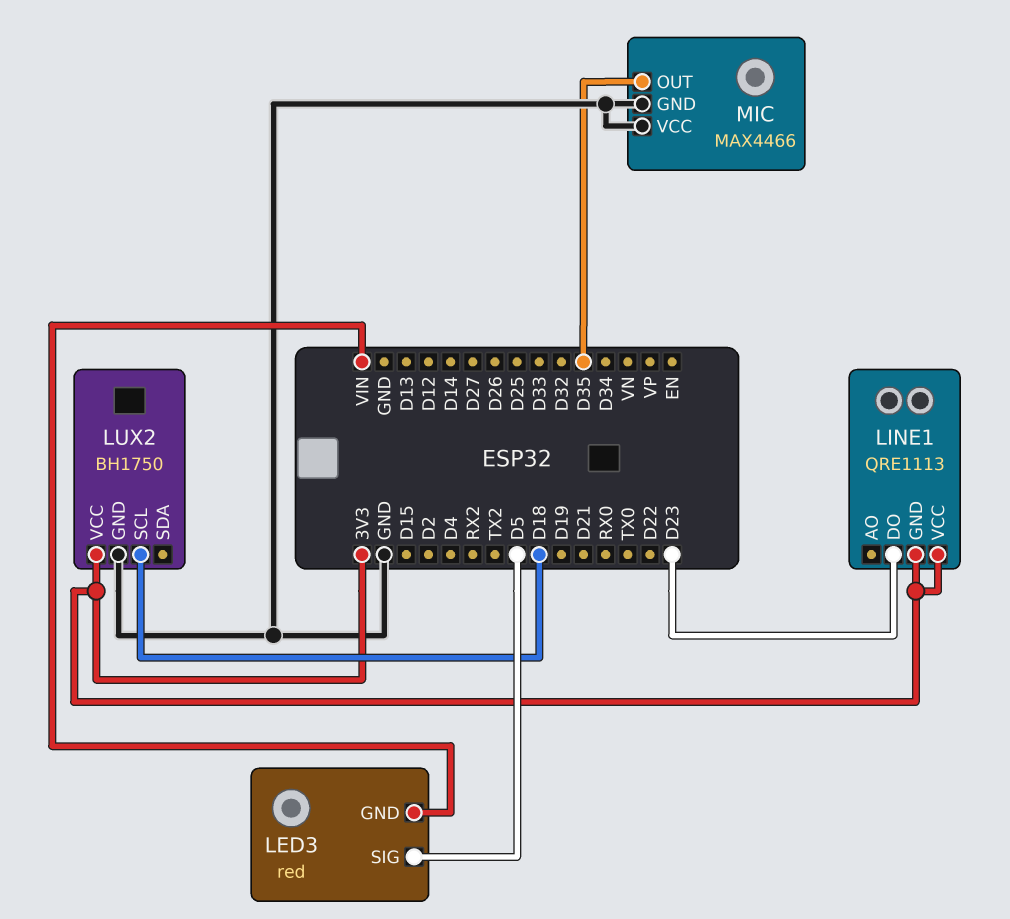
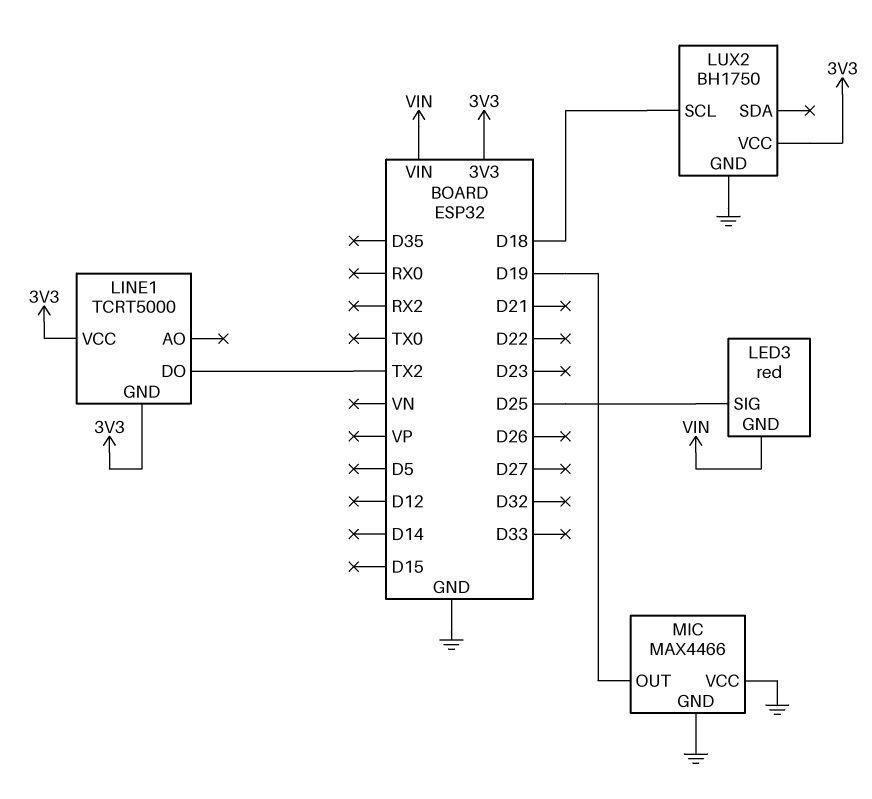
LED3 pin SIG: D5 -> D25
LINE1: QRE1113 -> TCRT5000
LINE1 pin DO: D23 -> TX2
MIC pin OUT: D35 -> D19

